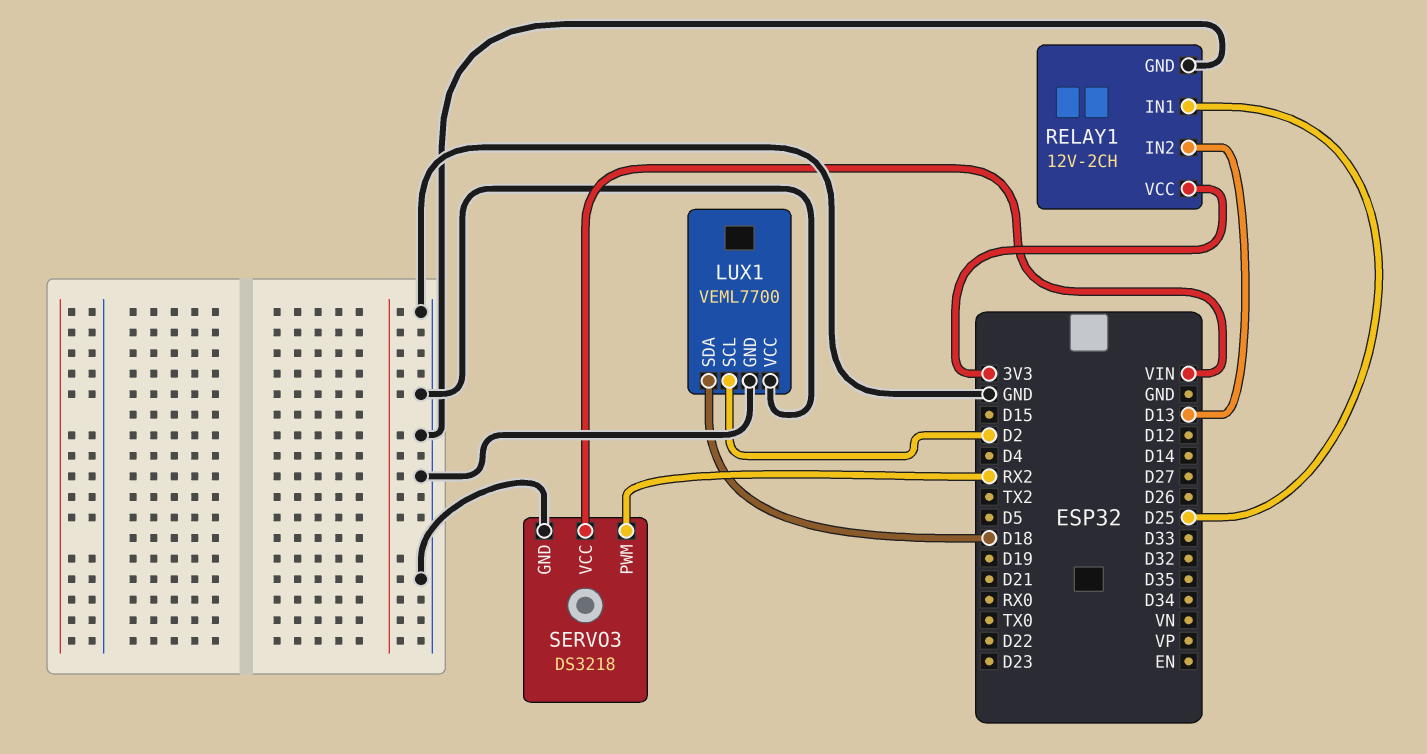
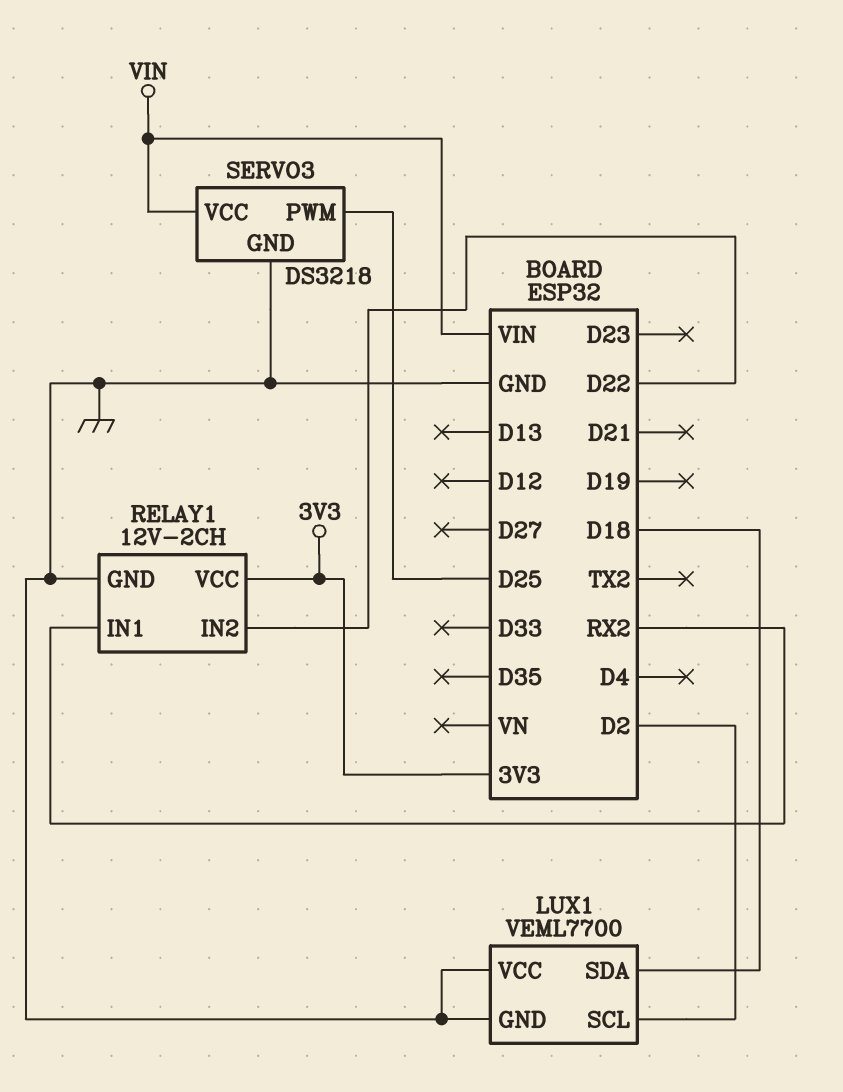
RELAY1 pin IN1: D25 -> RX2
RELAY1 pin IN2: D13 -> D22
SERVO3 pin PWM: RX2 -> D25

